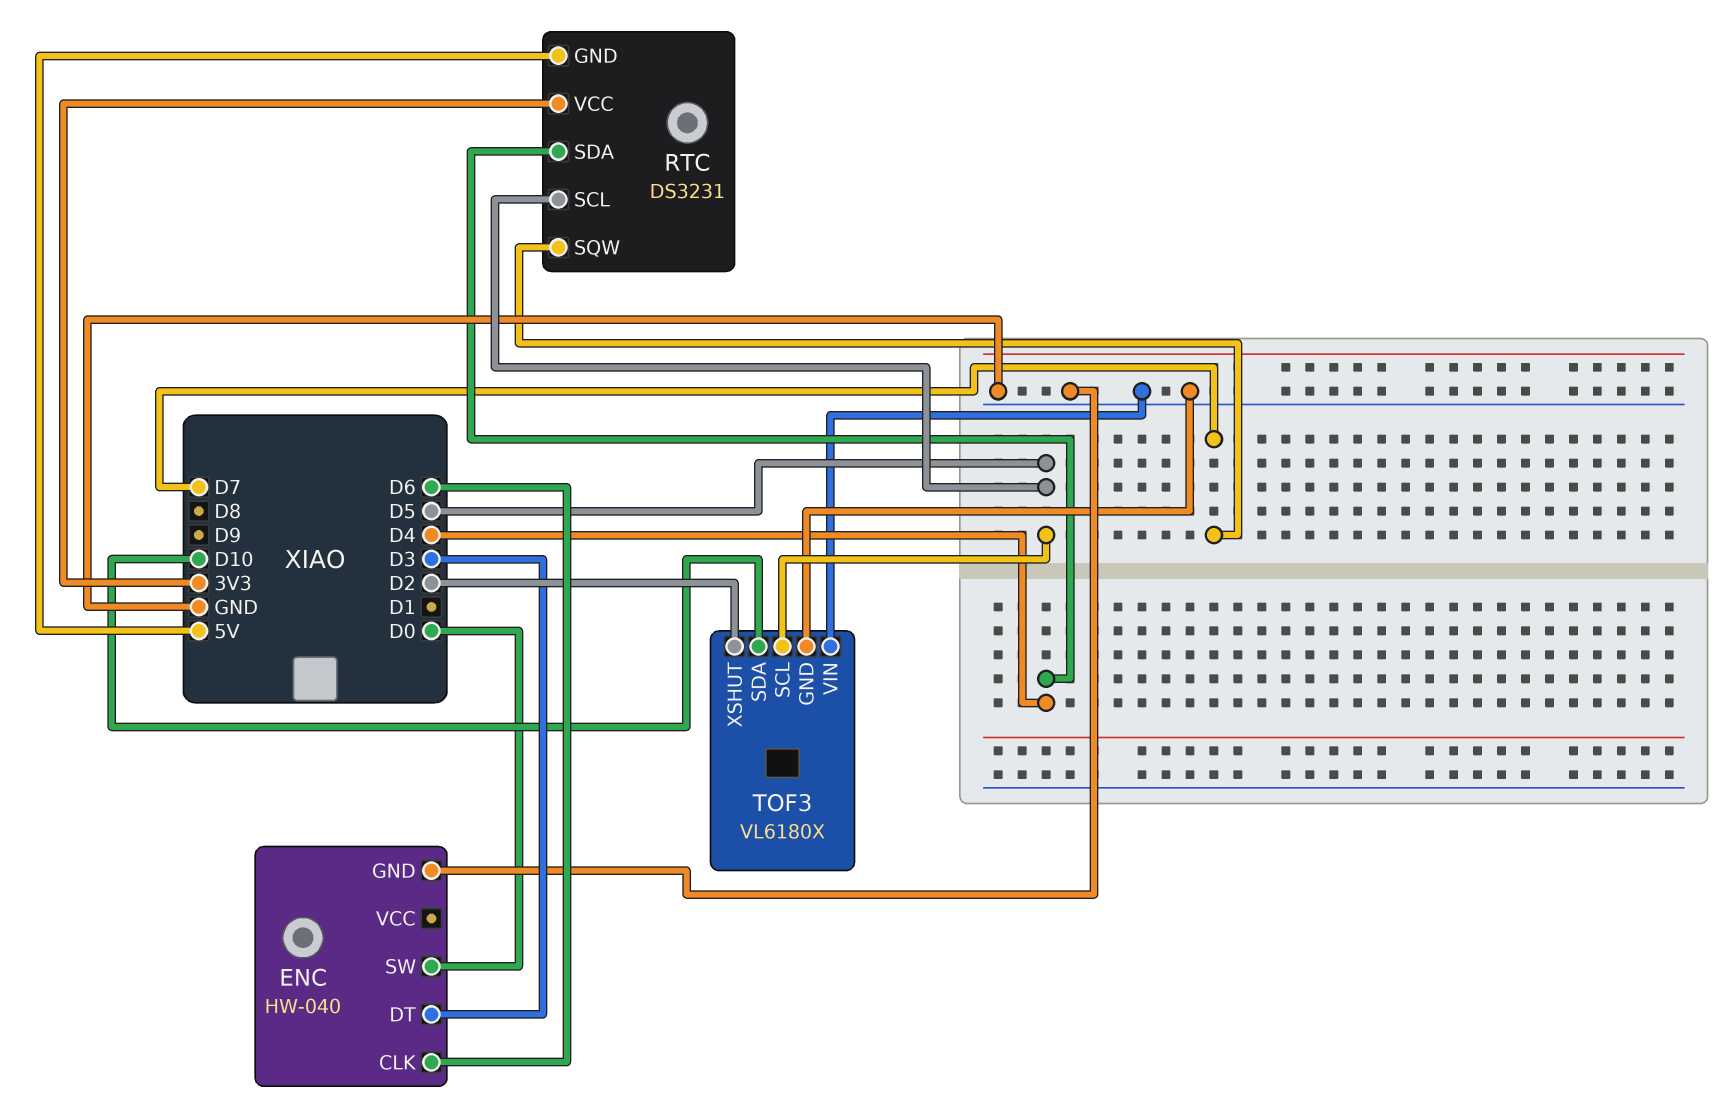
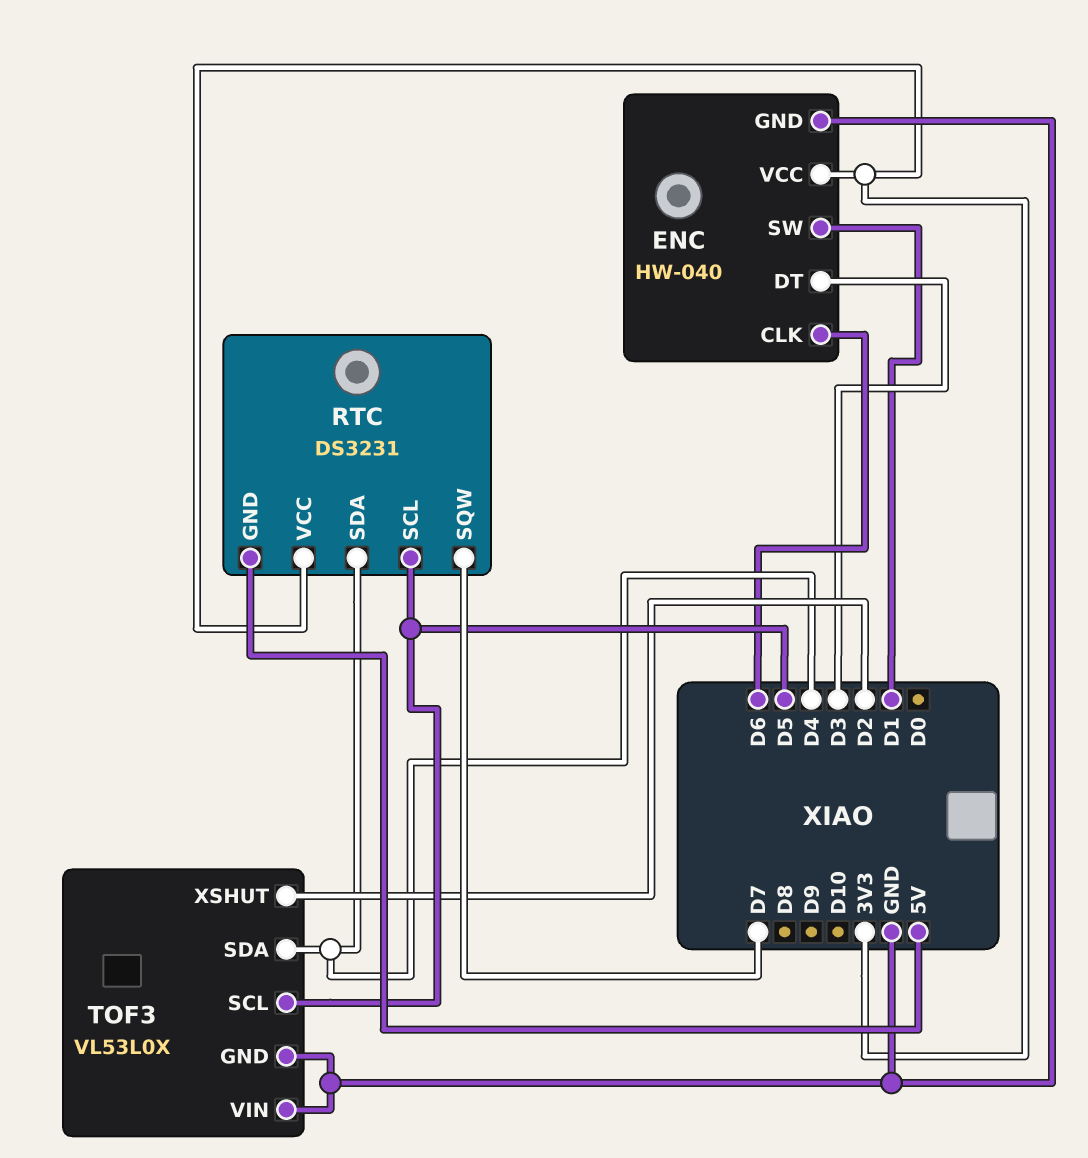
ENC pin SW: D0 -> D1
ENC pin VCC: none -> 3V3
TOF3: VL6180X -> VL53L0X
TOF3 pin SDA: D10 -> D4

